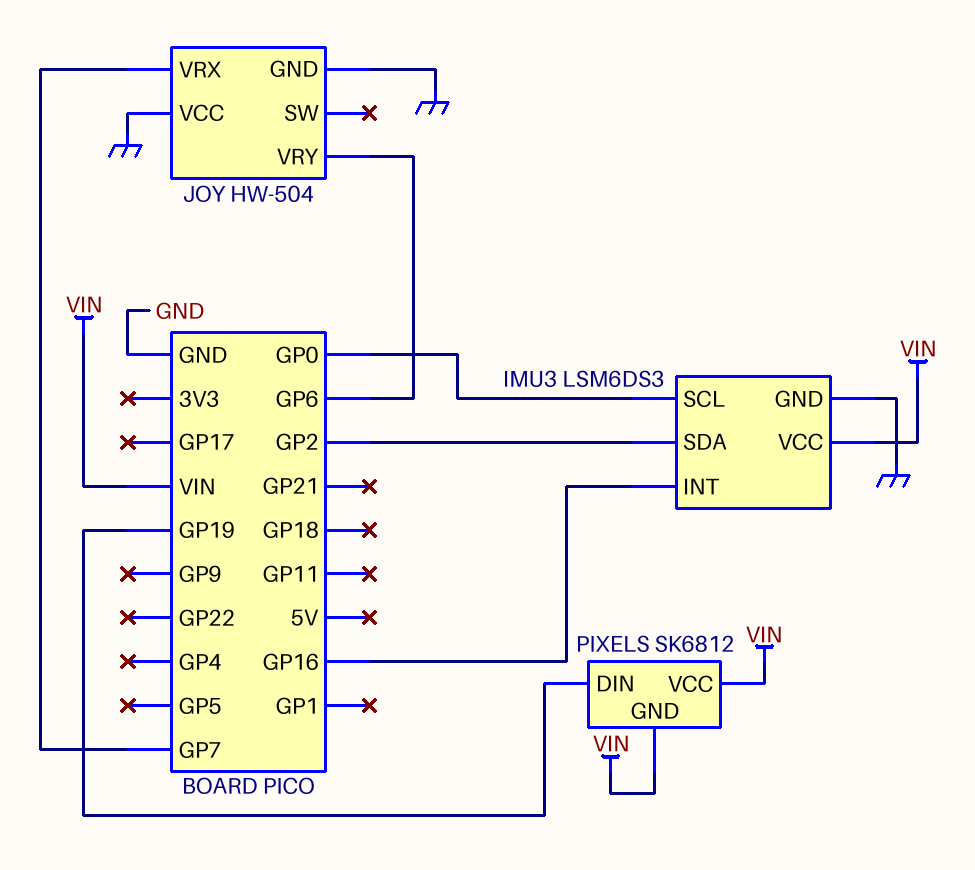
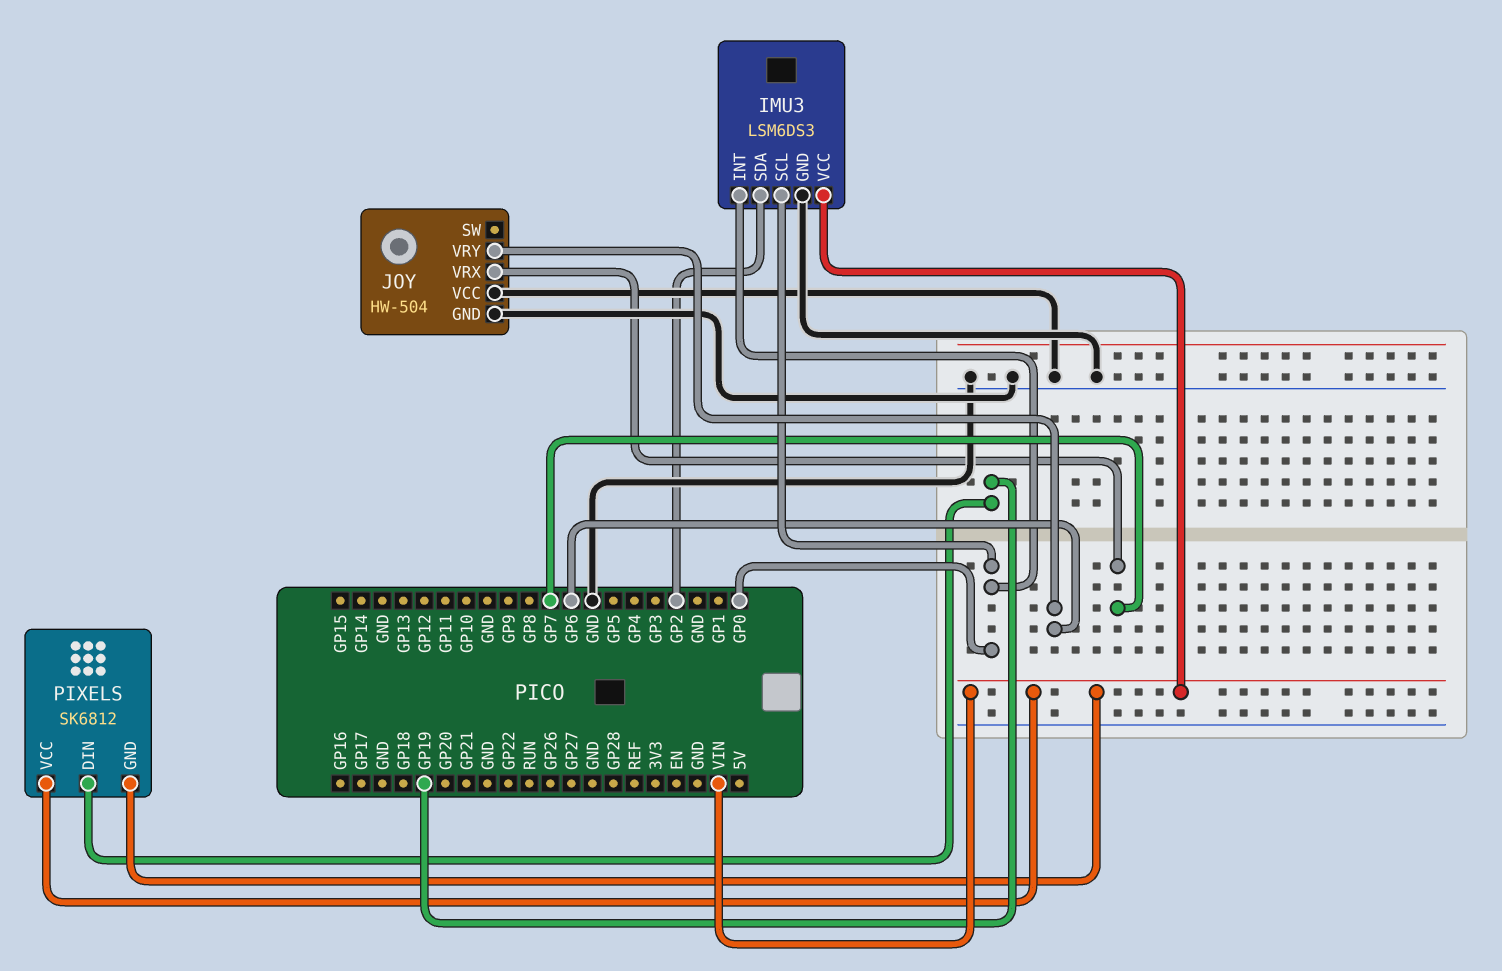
IMU3 pin INT: GP16 -> GP0

